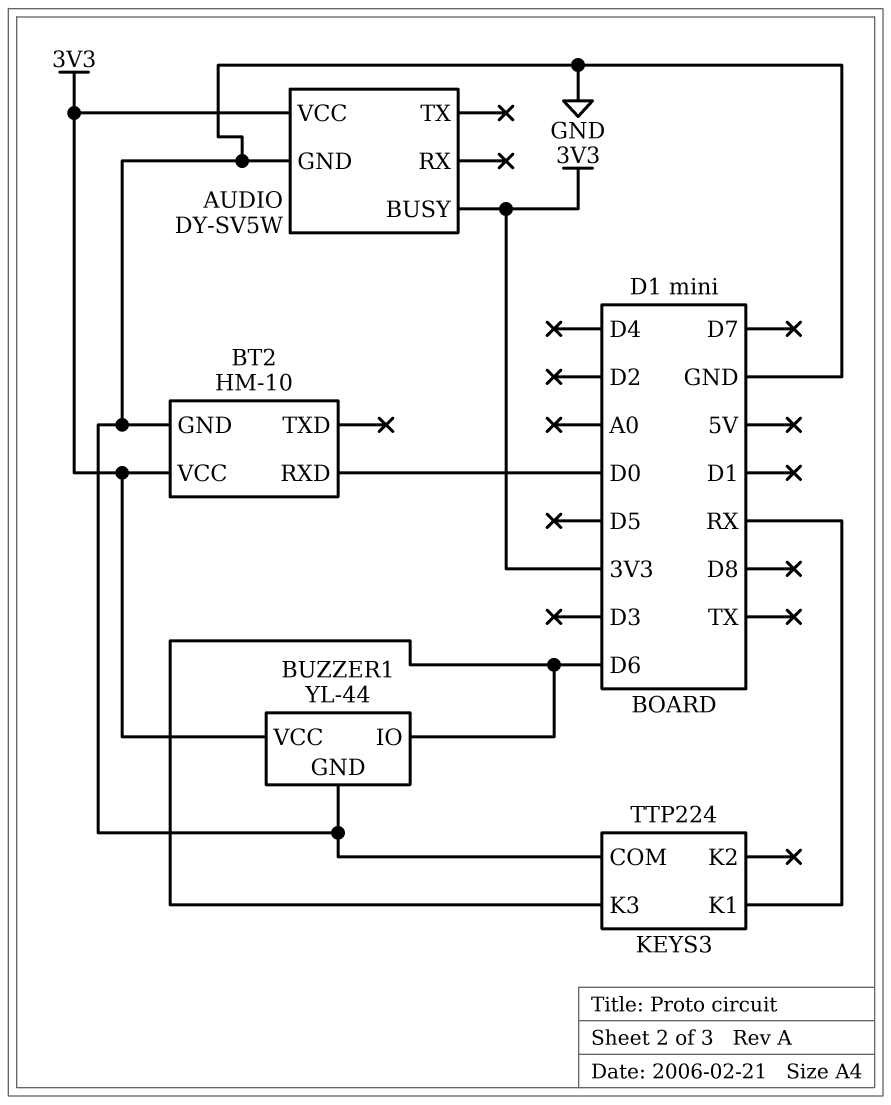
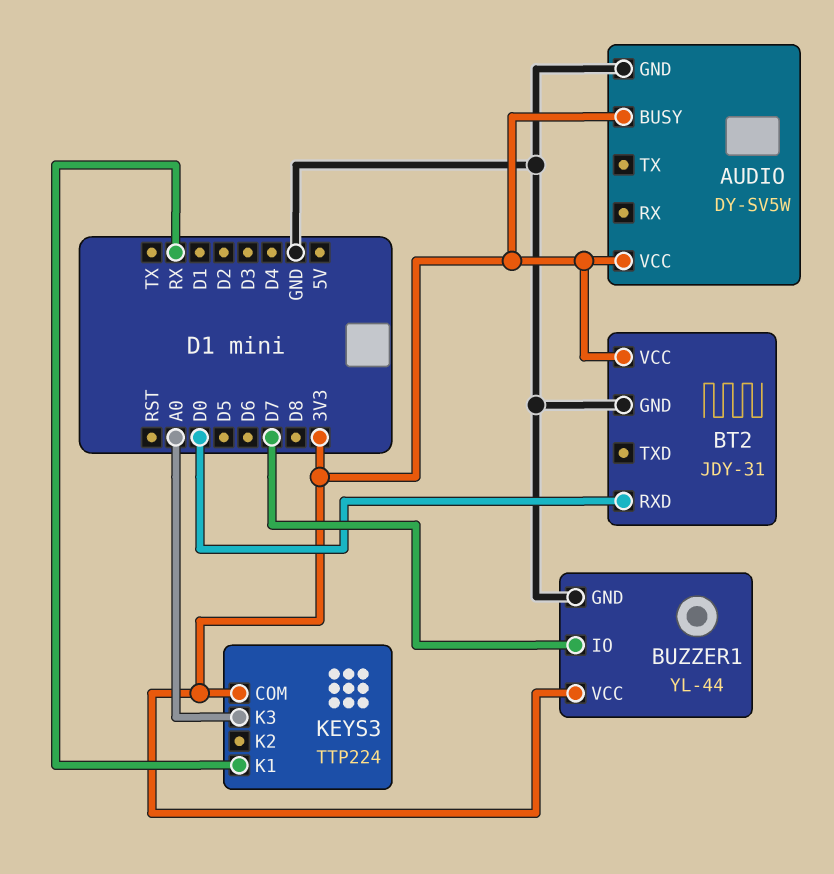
BT2: HM-10 -> JDY-31
BUZZER1 pin IO: D6 -> D7
KEYS3 pin COM: GND -> 3V3
KEYS3 pin K3: D6 -> A0

